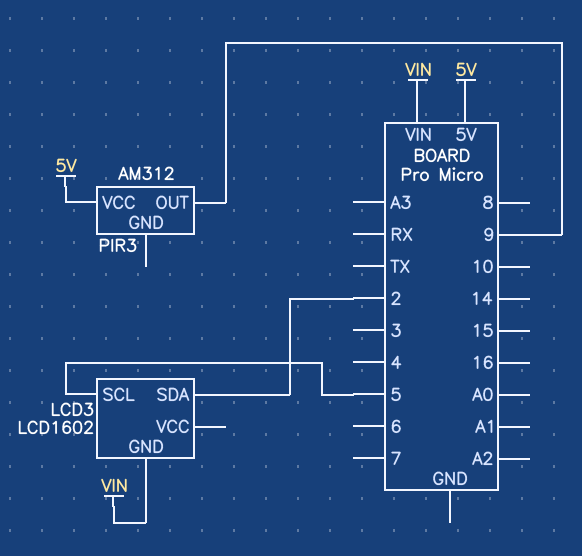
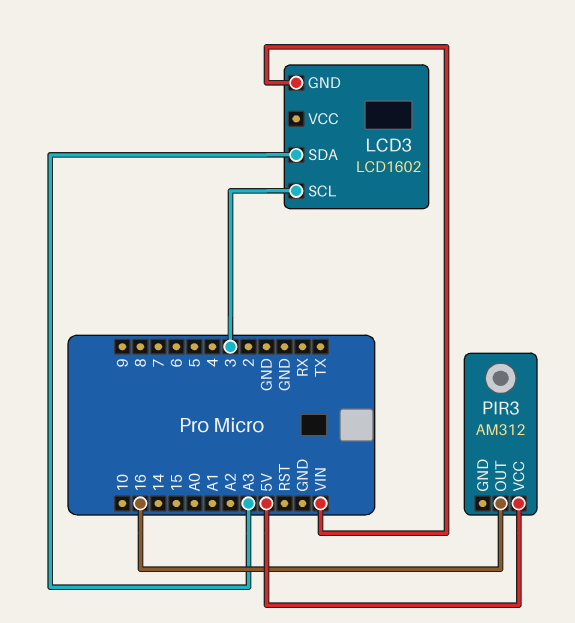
LCD3 pin SCL: 5 -> 3
LCD3 pin SDA: 2 -> A3
PIR3 pin OUT: 9 -> 16

